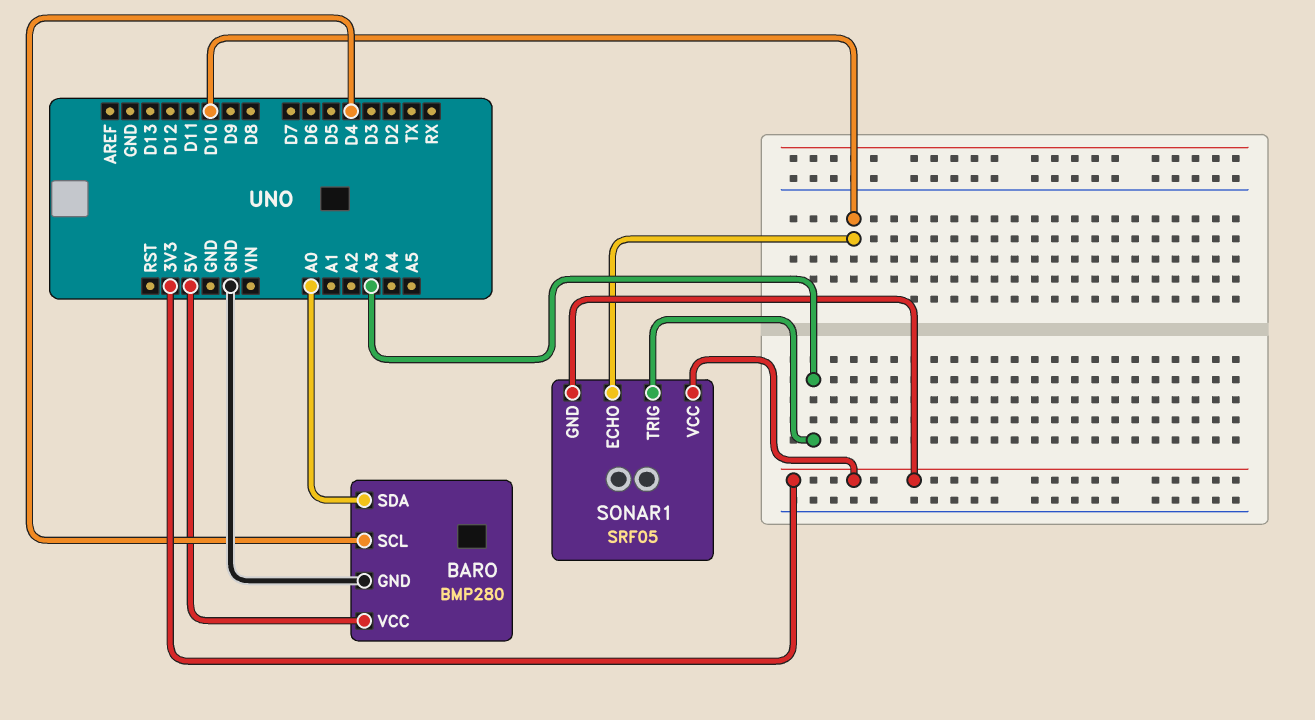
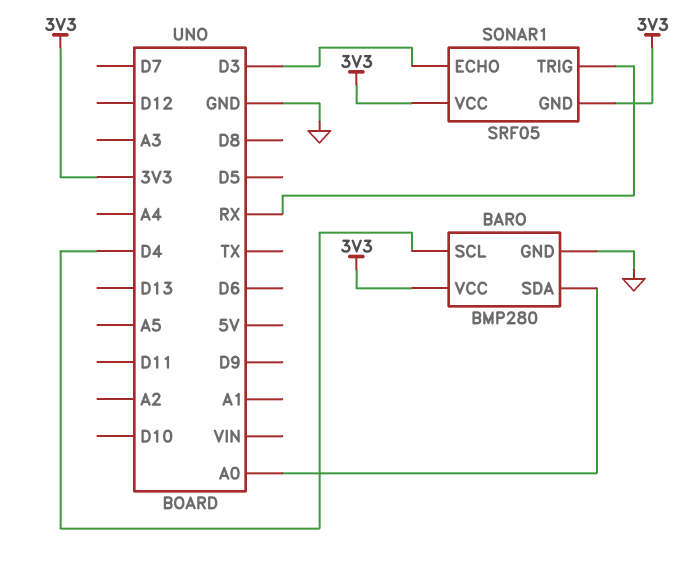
BARO pin VCC: 5V -> 3V3
SONAR1 pin ECHO: D10 -> D3
SONAR1 pin TRIG: A3 -> RX

